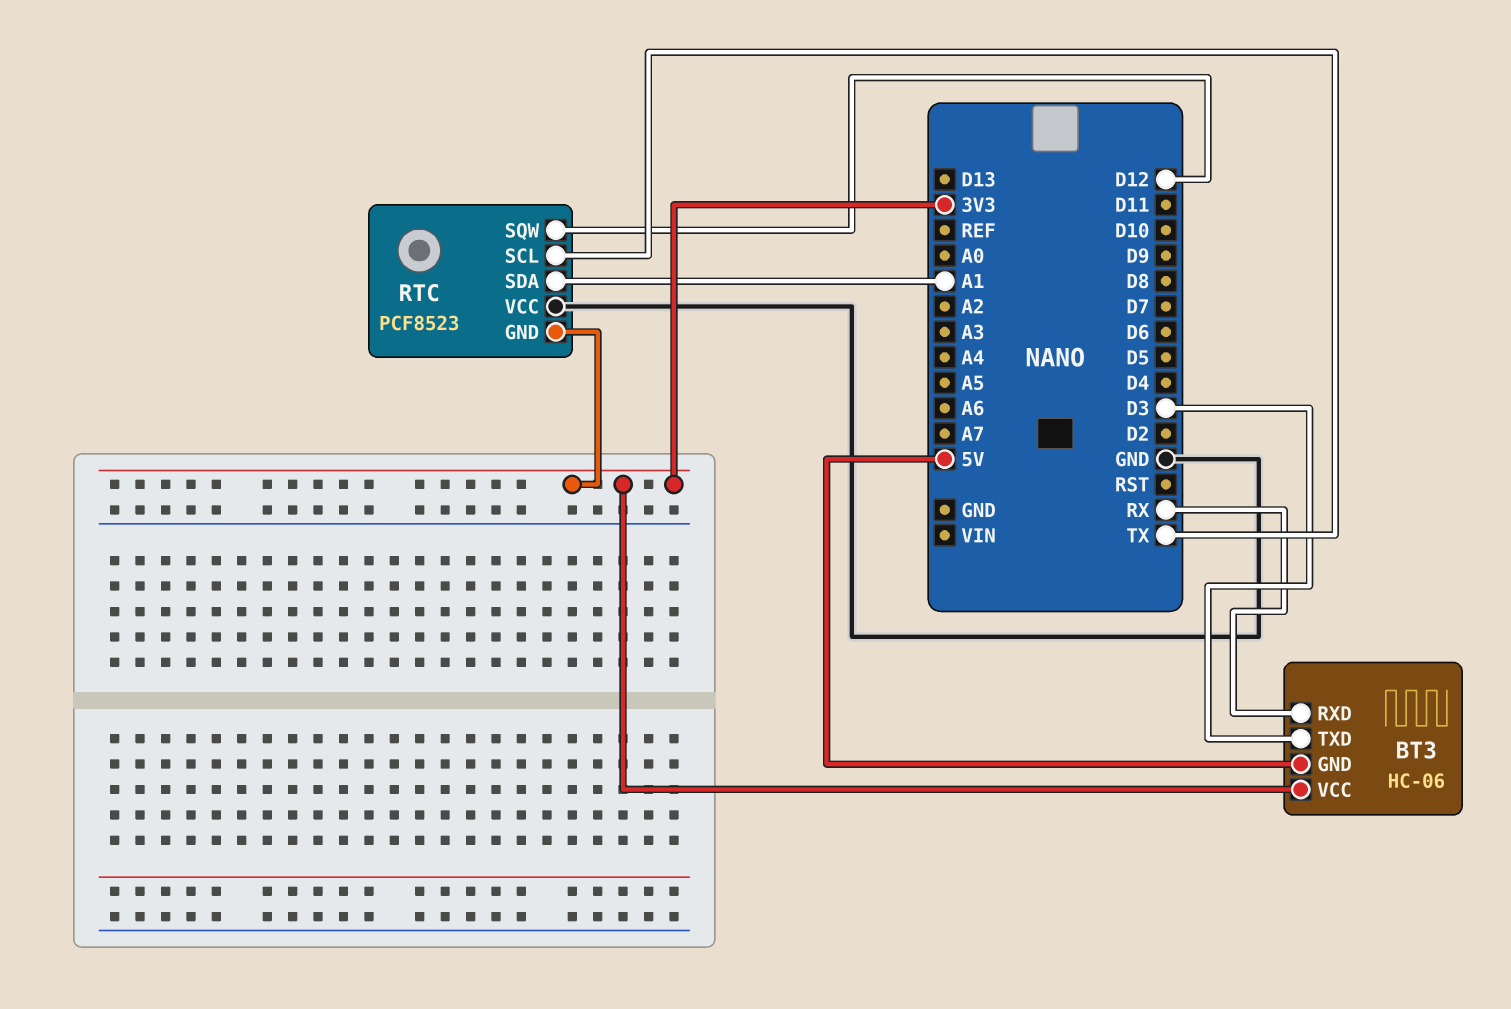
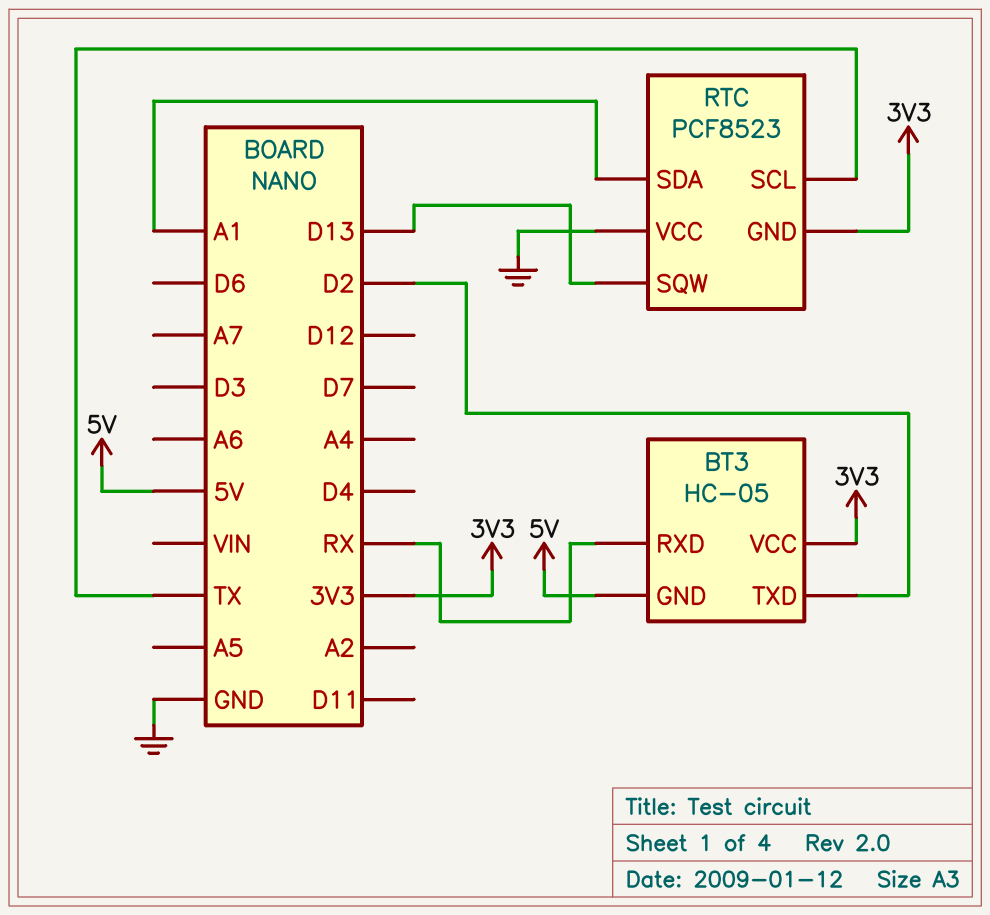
BT3: HC-06 -> HC-05
BT3 pin TXD: D3 -> D2
RTC pin SQW: D12 -> D13

